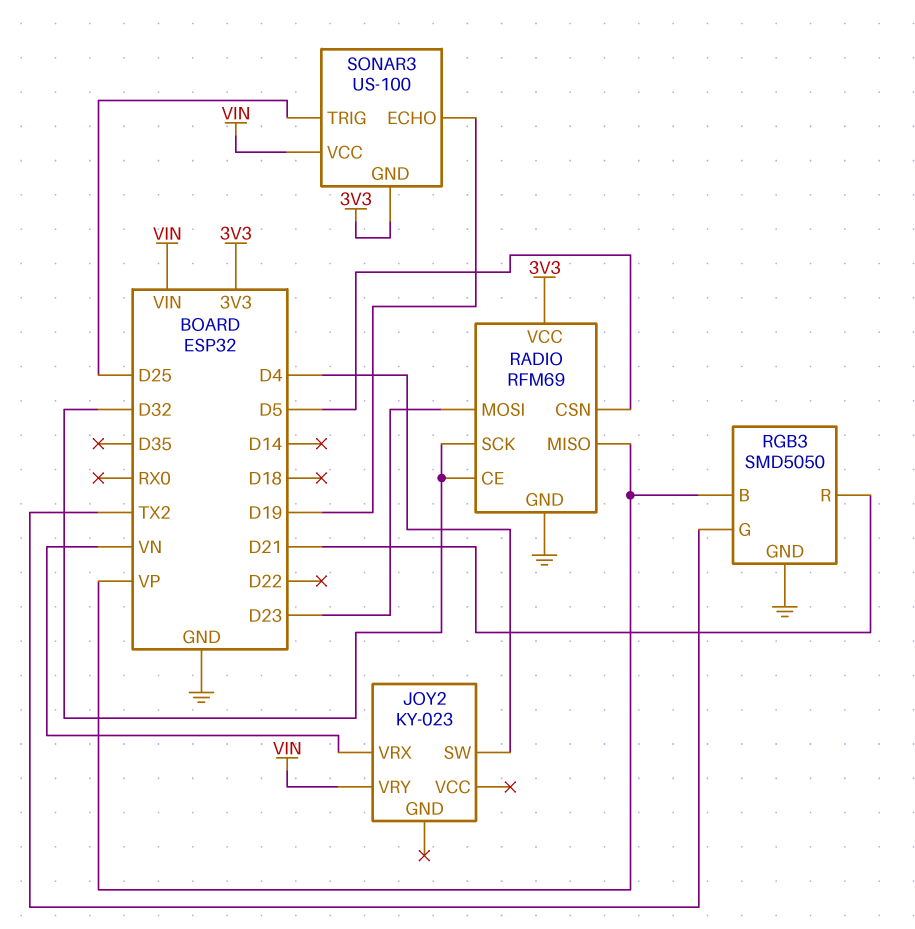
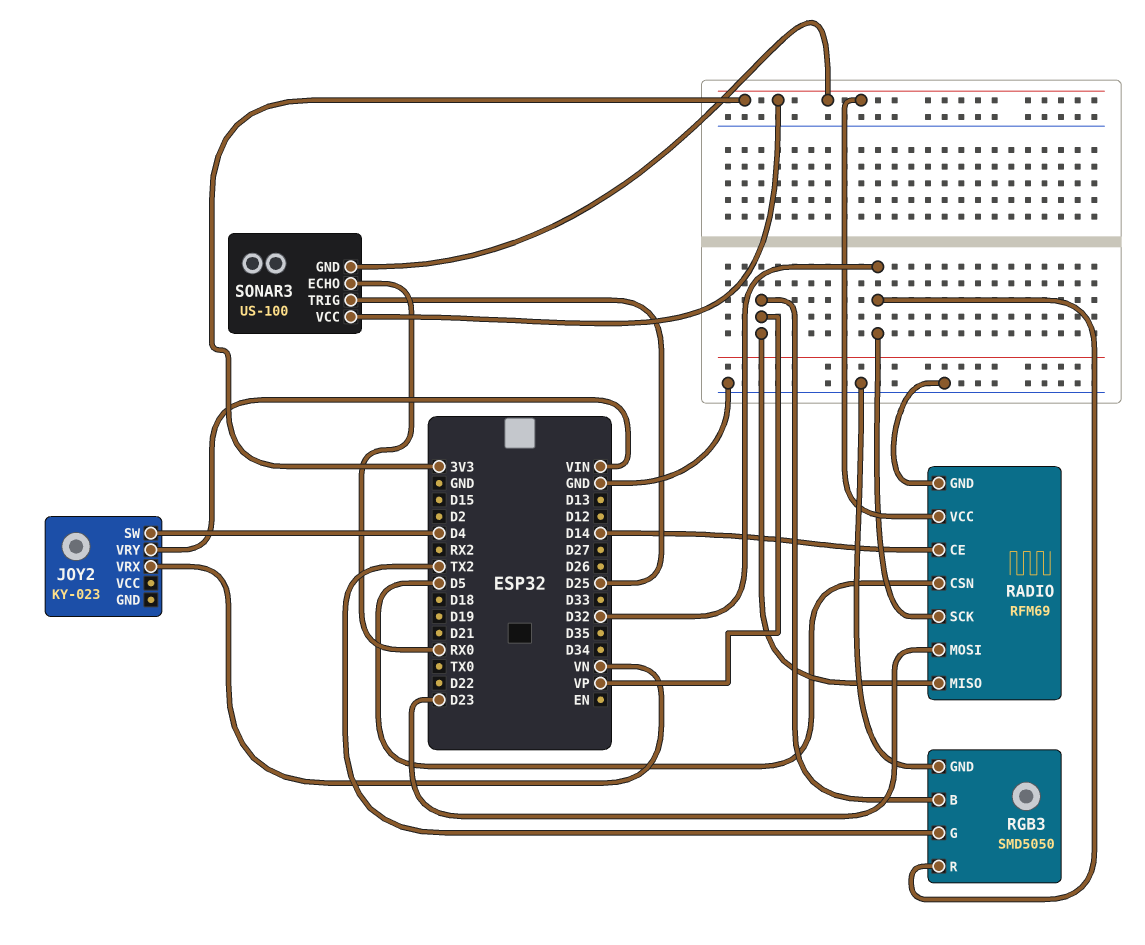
RADIO pin CE: D32 -> D14
RGB3 pin R: D21 -> D32
SONAR3 pin ECHO: D19 -> RX0
SONAR3 pin VCC: VIN -> 3V3

